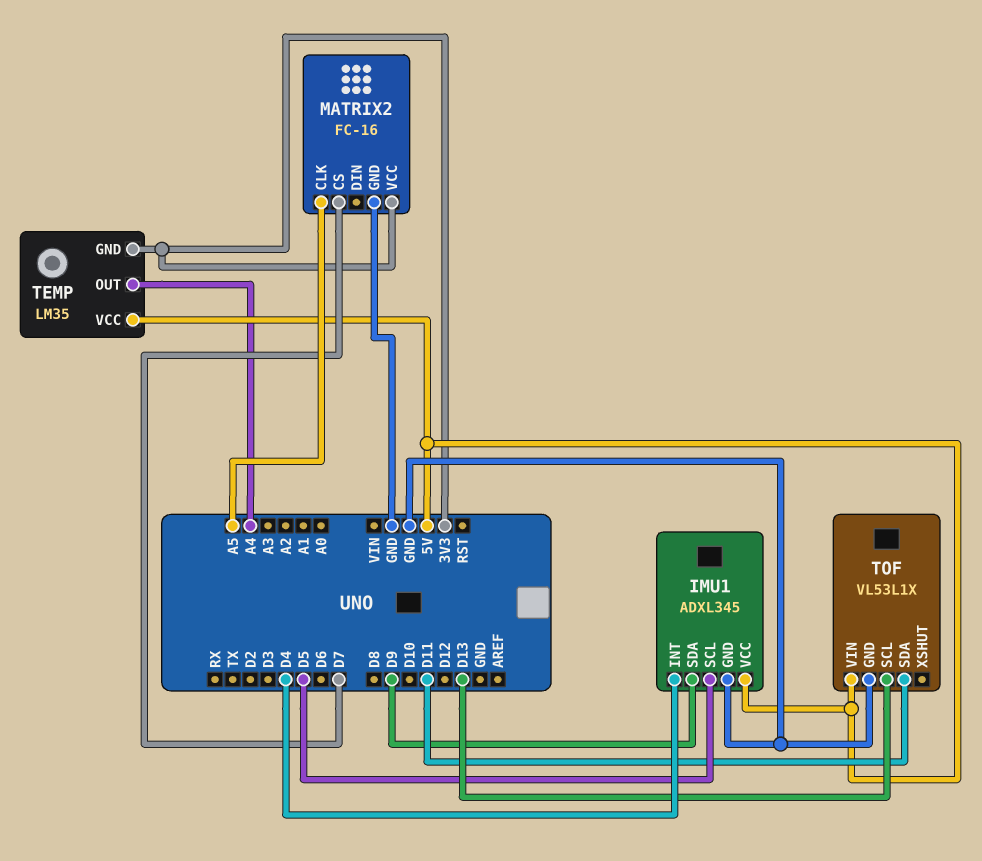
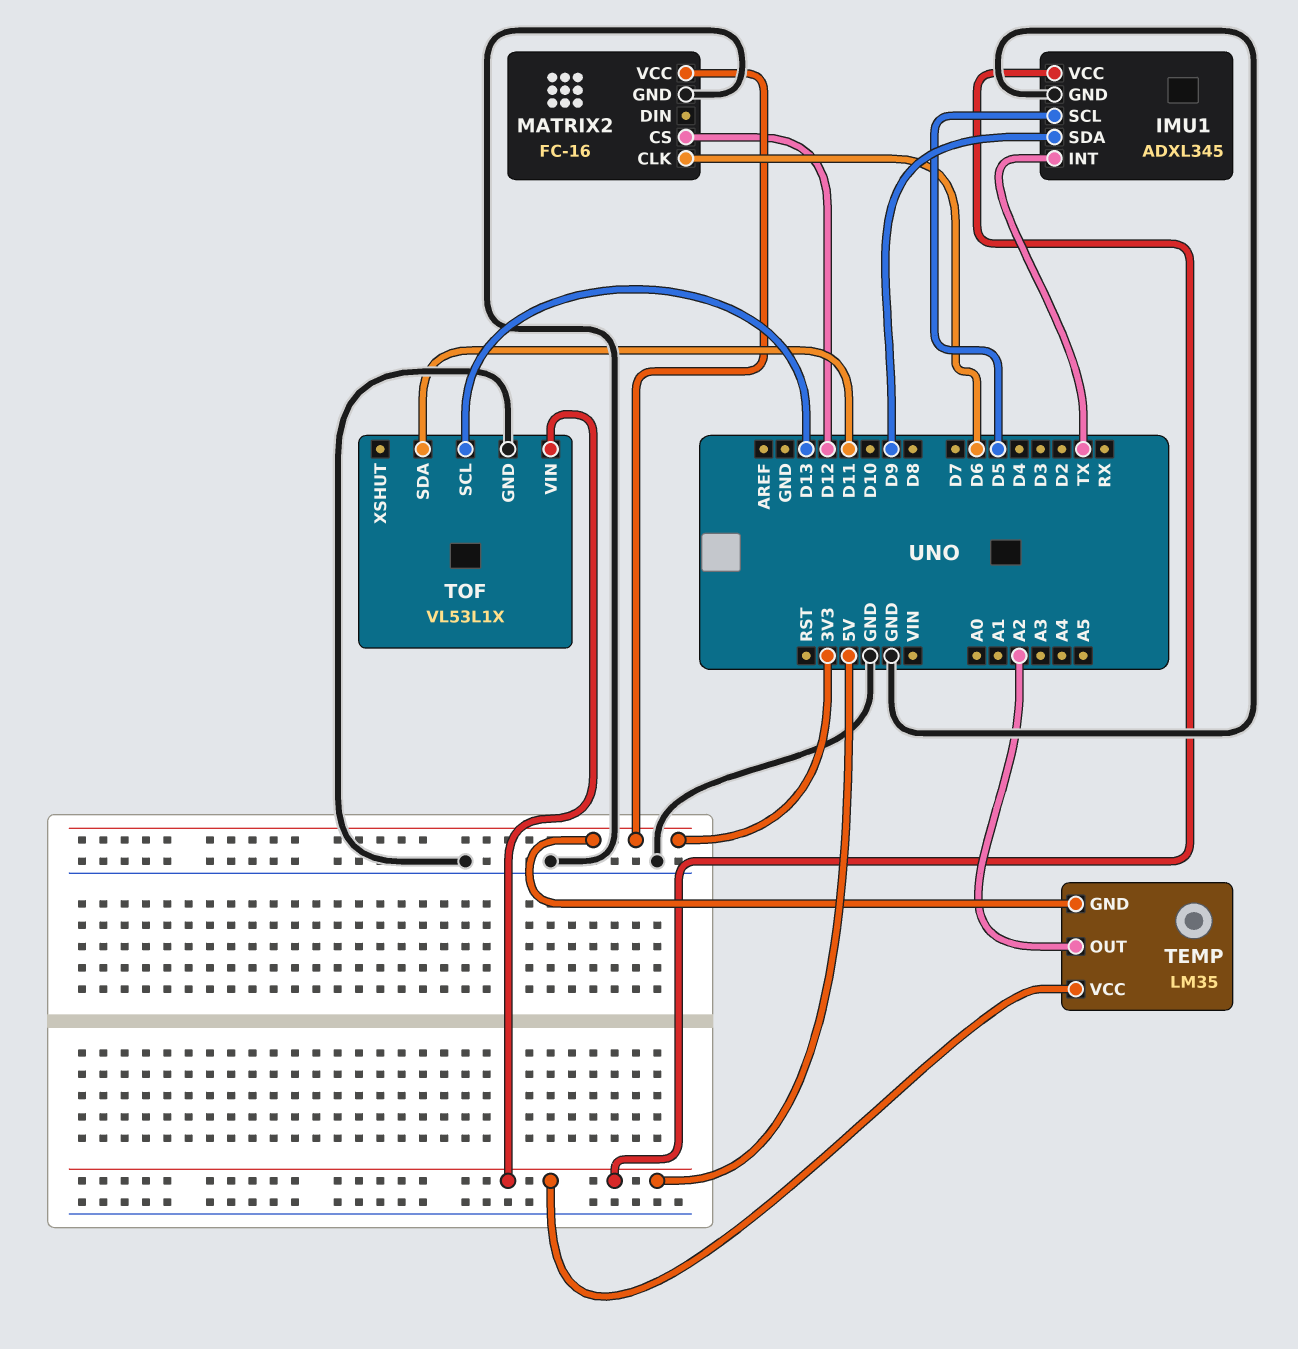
IMU1 pin INT: D4 -> TX
MATRIX2 pin CLK: A5 -> D6
MATRIX2 pin CS: D7 -> D12
TEMP pin OUT: A4 -> A2

